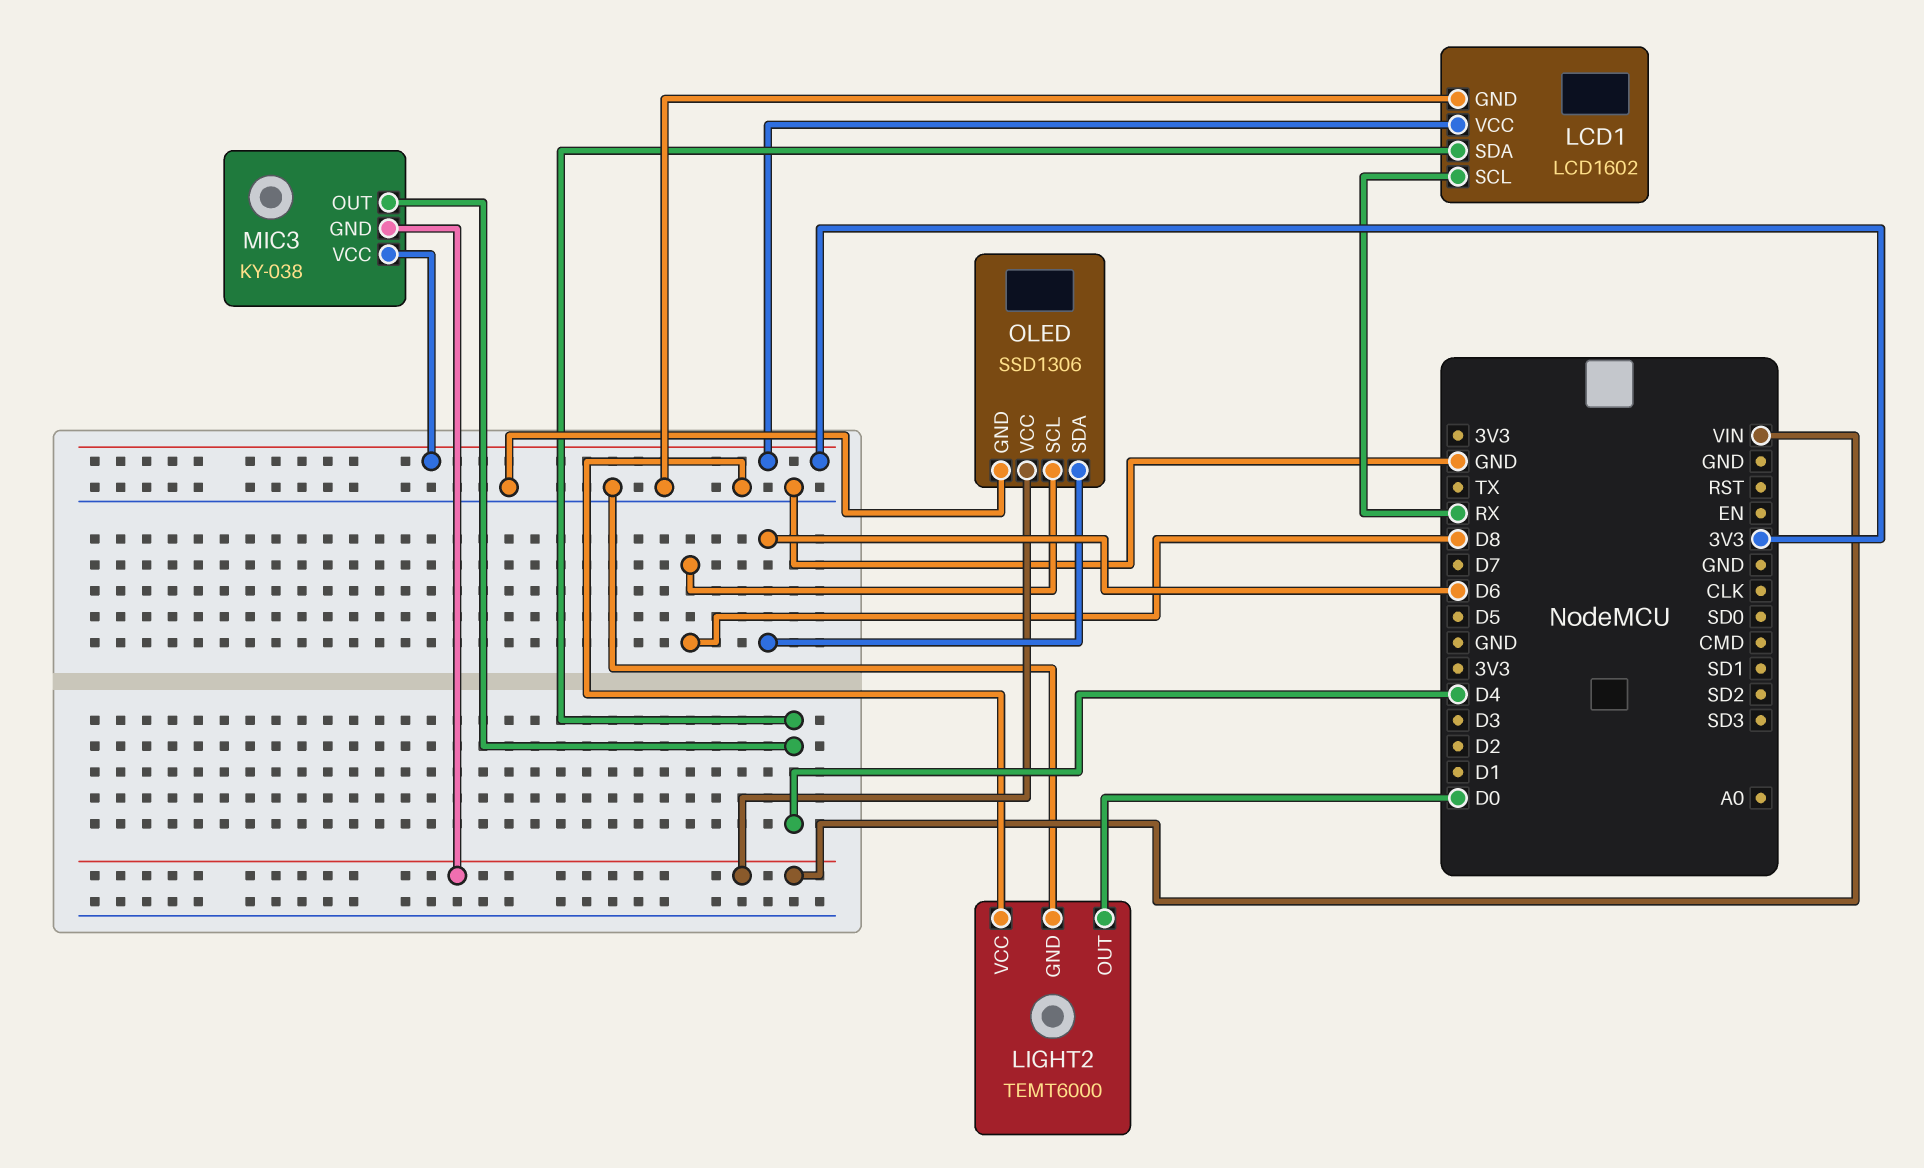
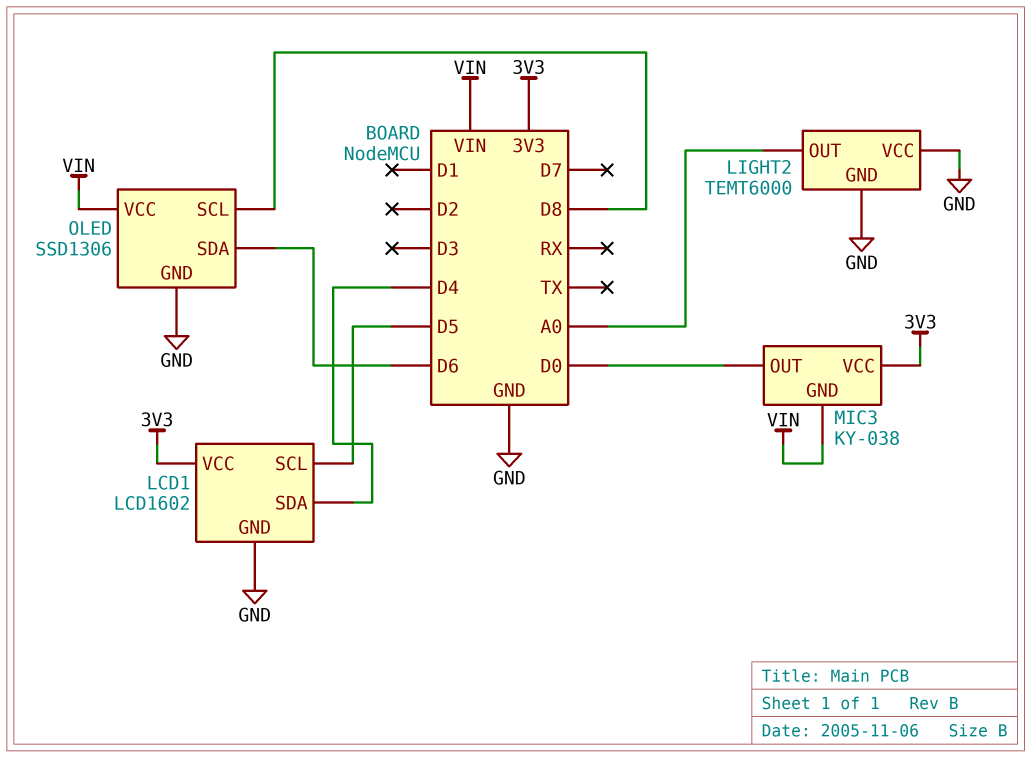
LCD1 pin SCL: RX -> D5
LIGHT2 pin OUT: D0 -> A0
MIC3 pin OUT: D4 -> D0

